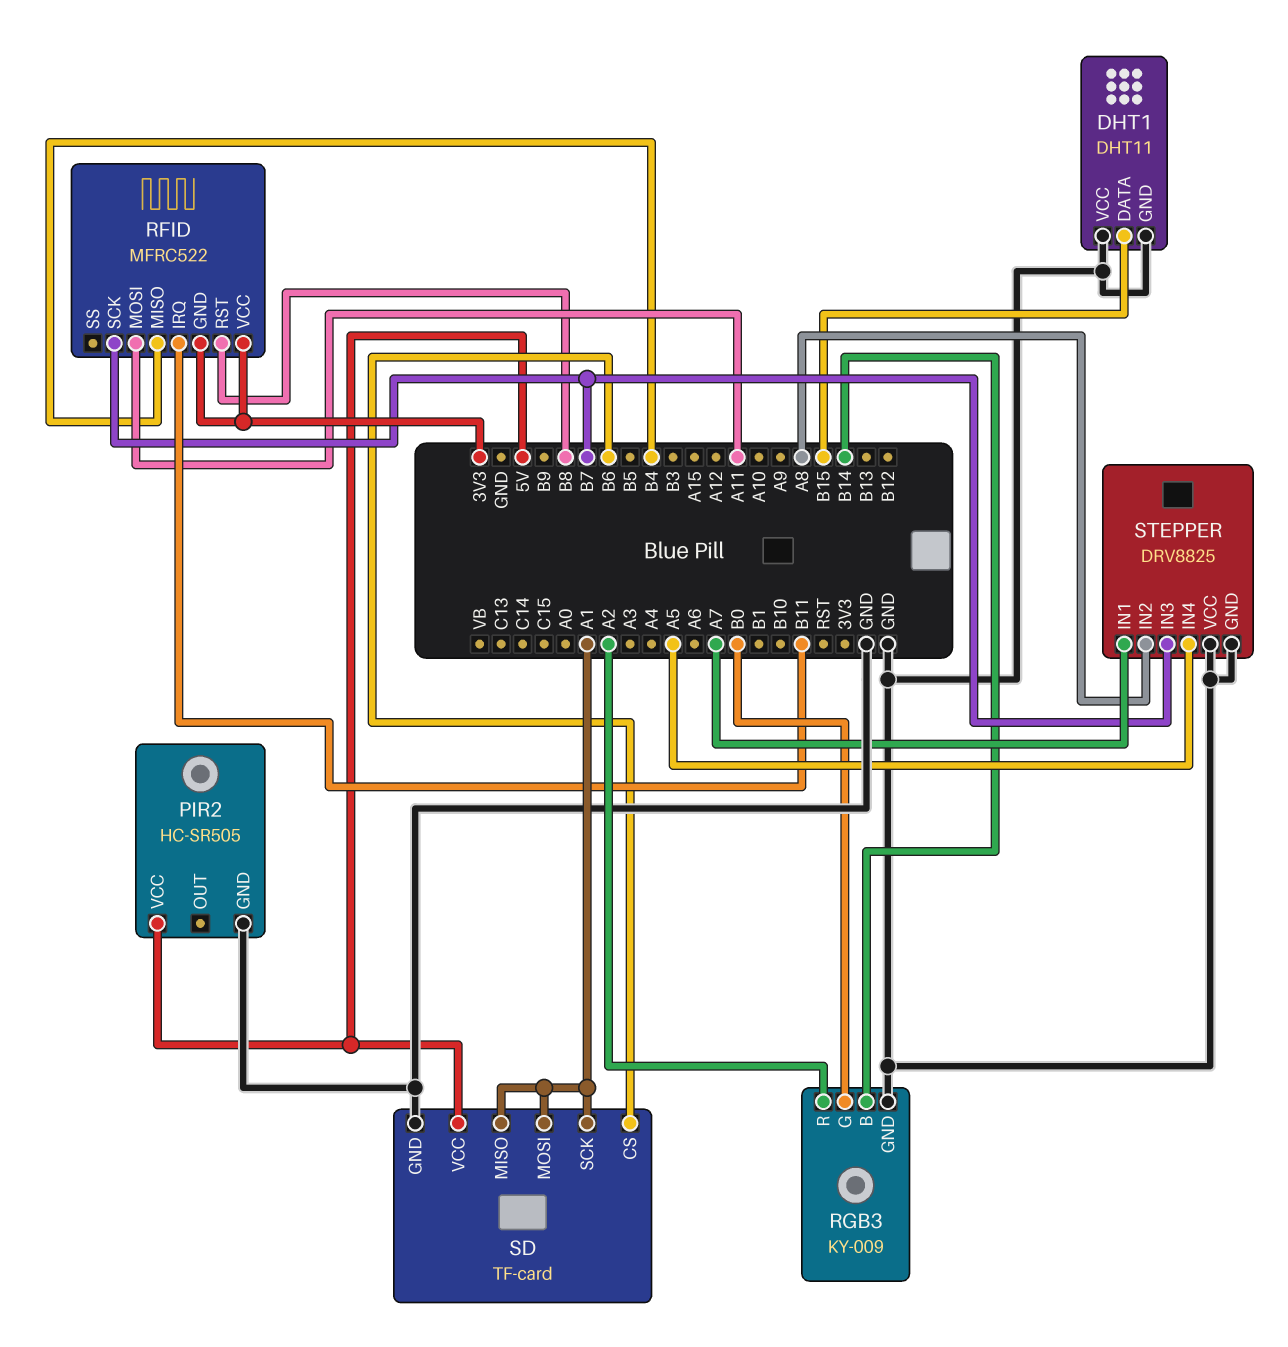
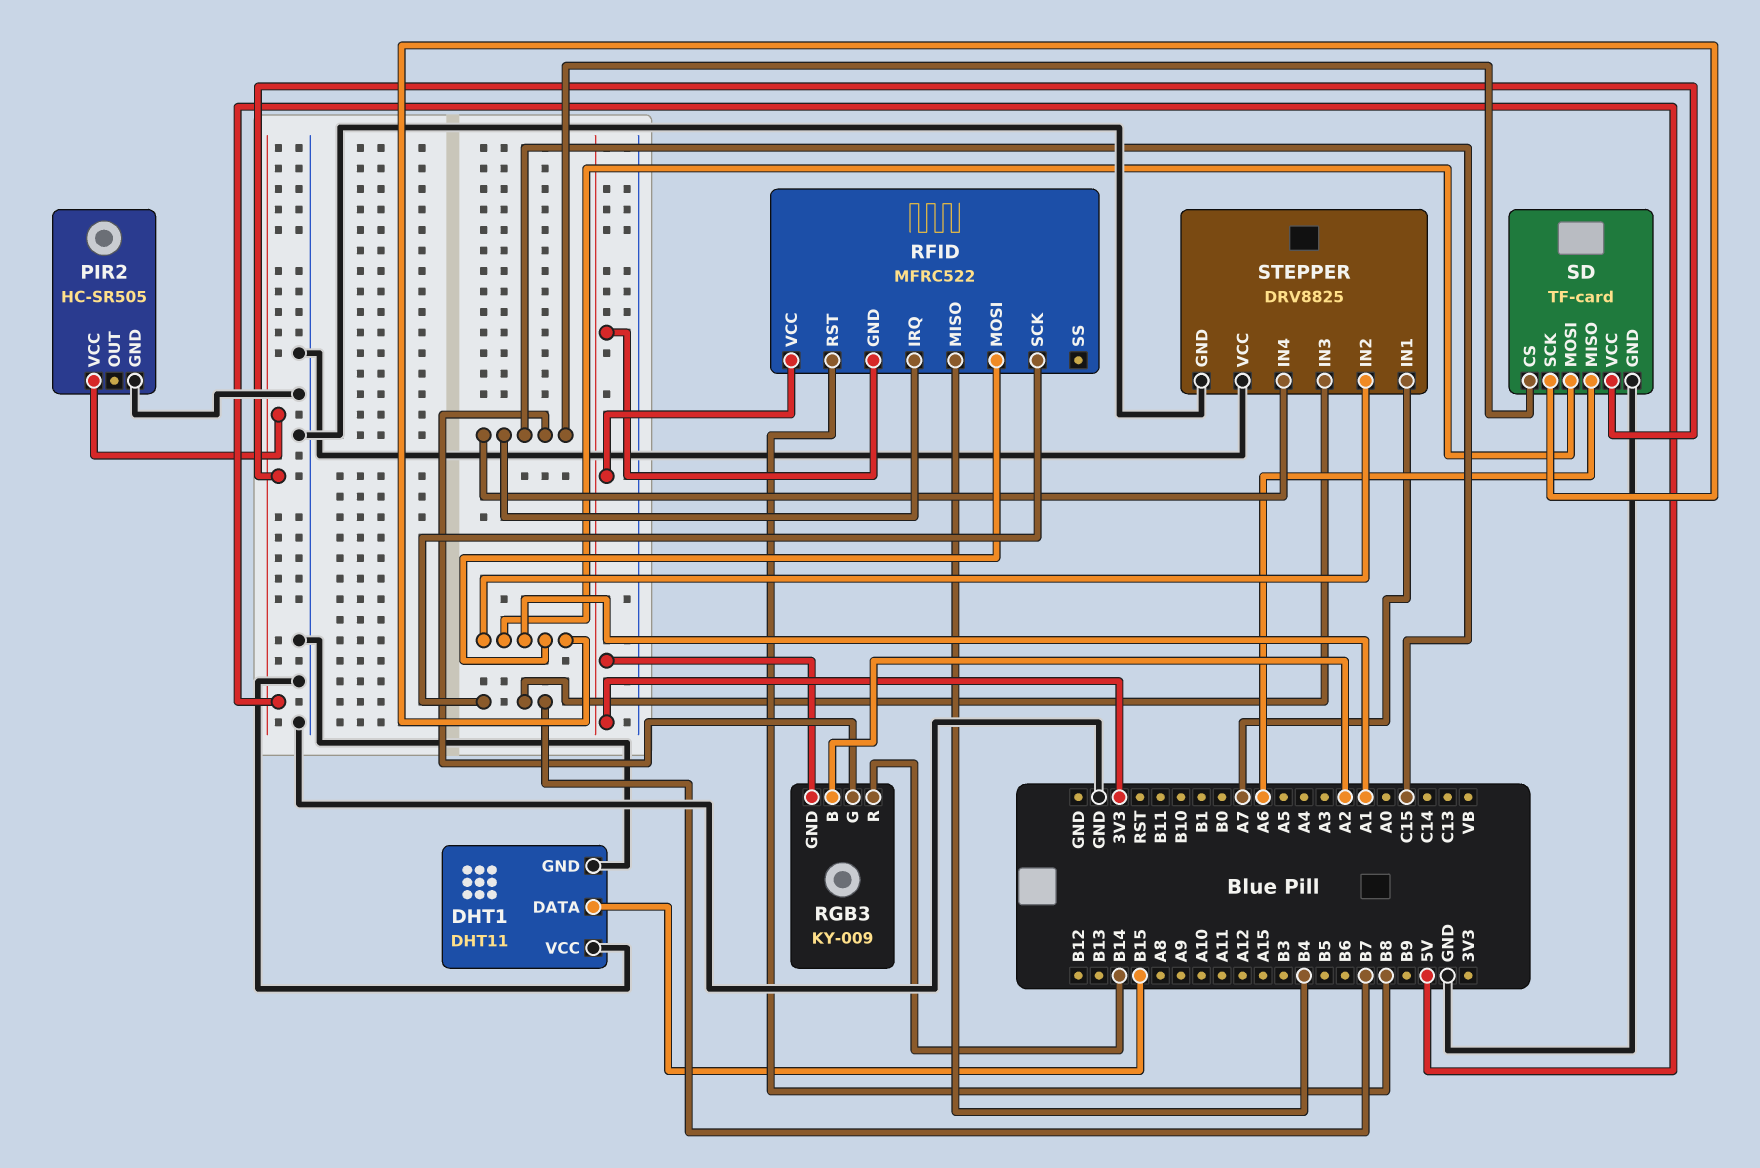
RFID pin IRQ: B11 -> C15
RFID pin MOSI: A11 -> A1
RGB3 pin B: B14 -> A2
RGB3 pin G: B0 -> C15
RGB3 pin GND: GND -> 3V3
RGB3 pin R: A2 -> B14
SD pin CS: B6 -> C15
SD pin MISO: A1 -> A6
STEPPER pin IN2: A8 -> A1
STEPPER pin IN4: A5 -> C15

